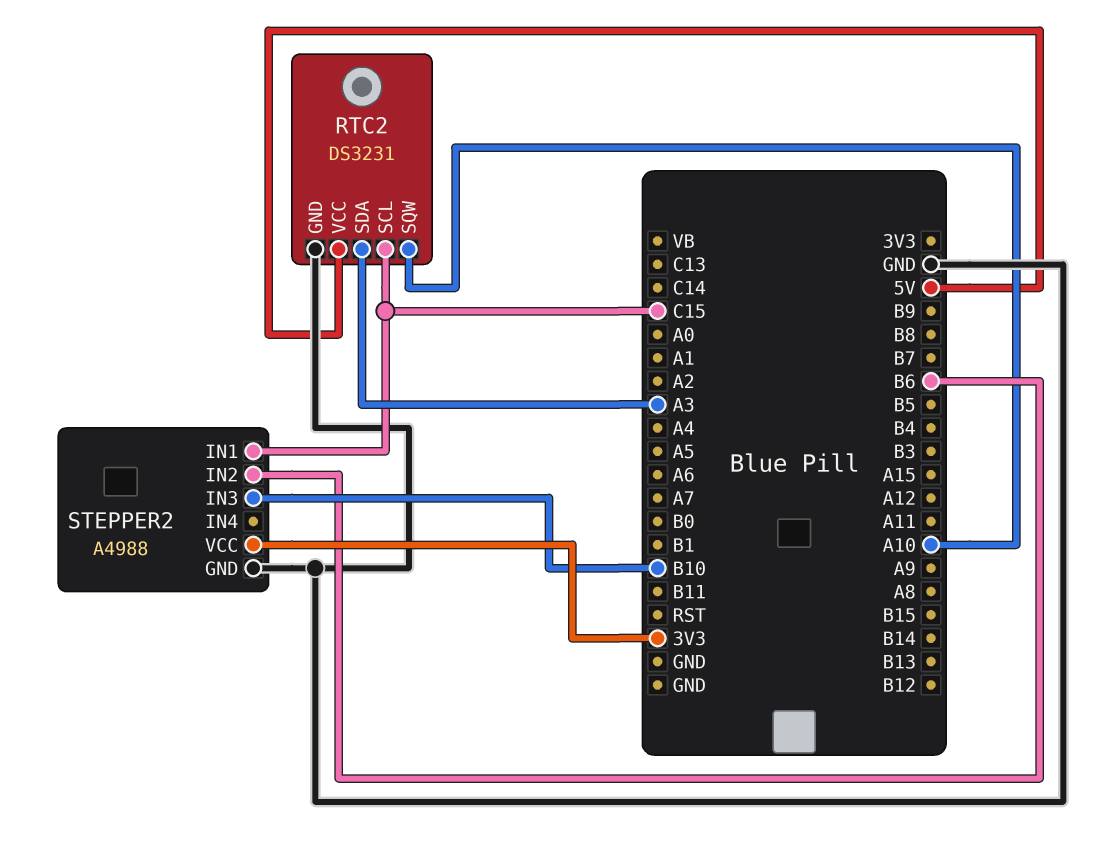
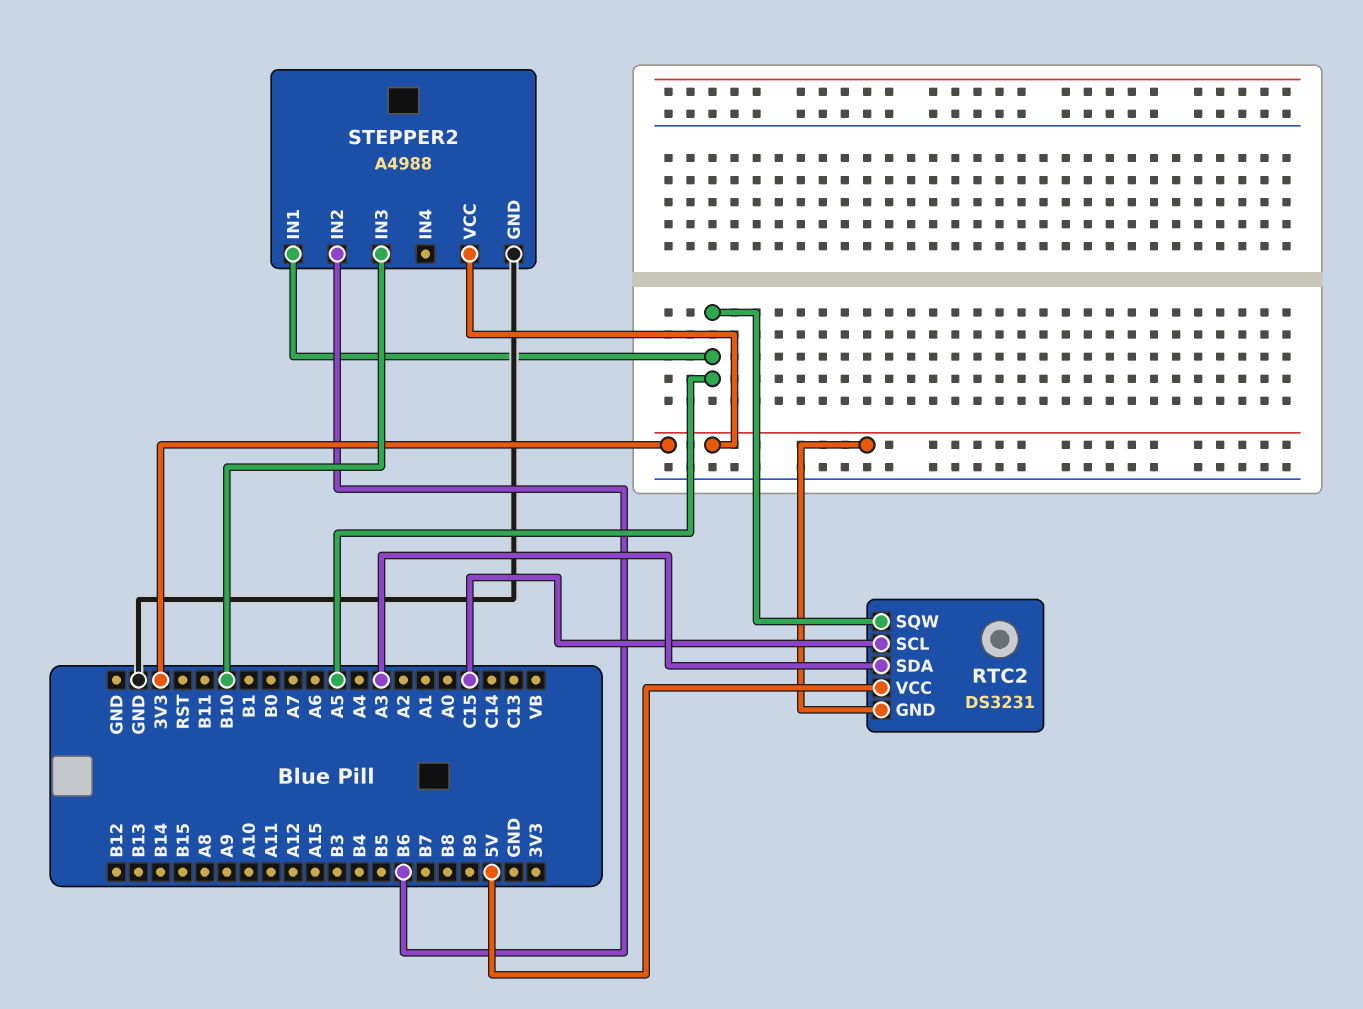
RTC2 pin GND: GND -> 3V3
RTC2 pin SQW: A10 -> A5
STEPPER2 pin IN1: C15 -> A5

